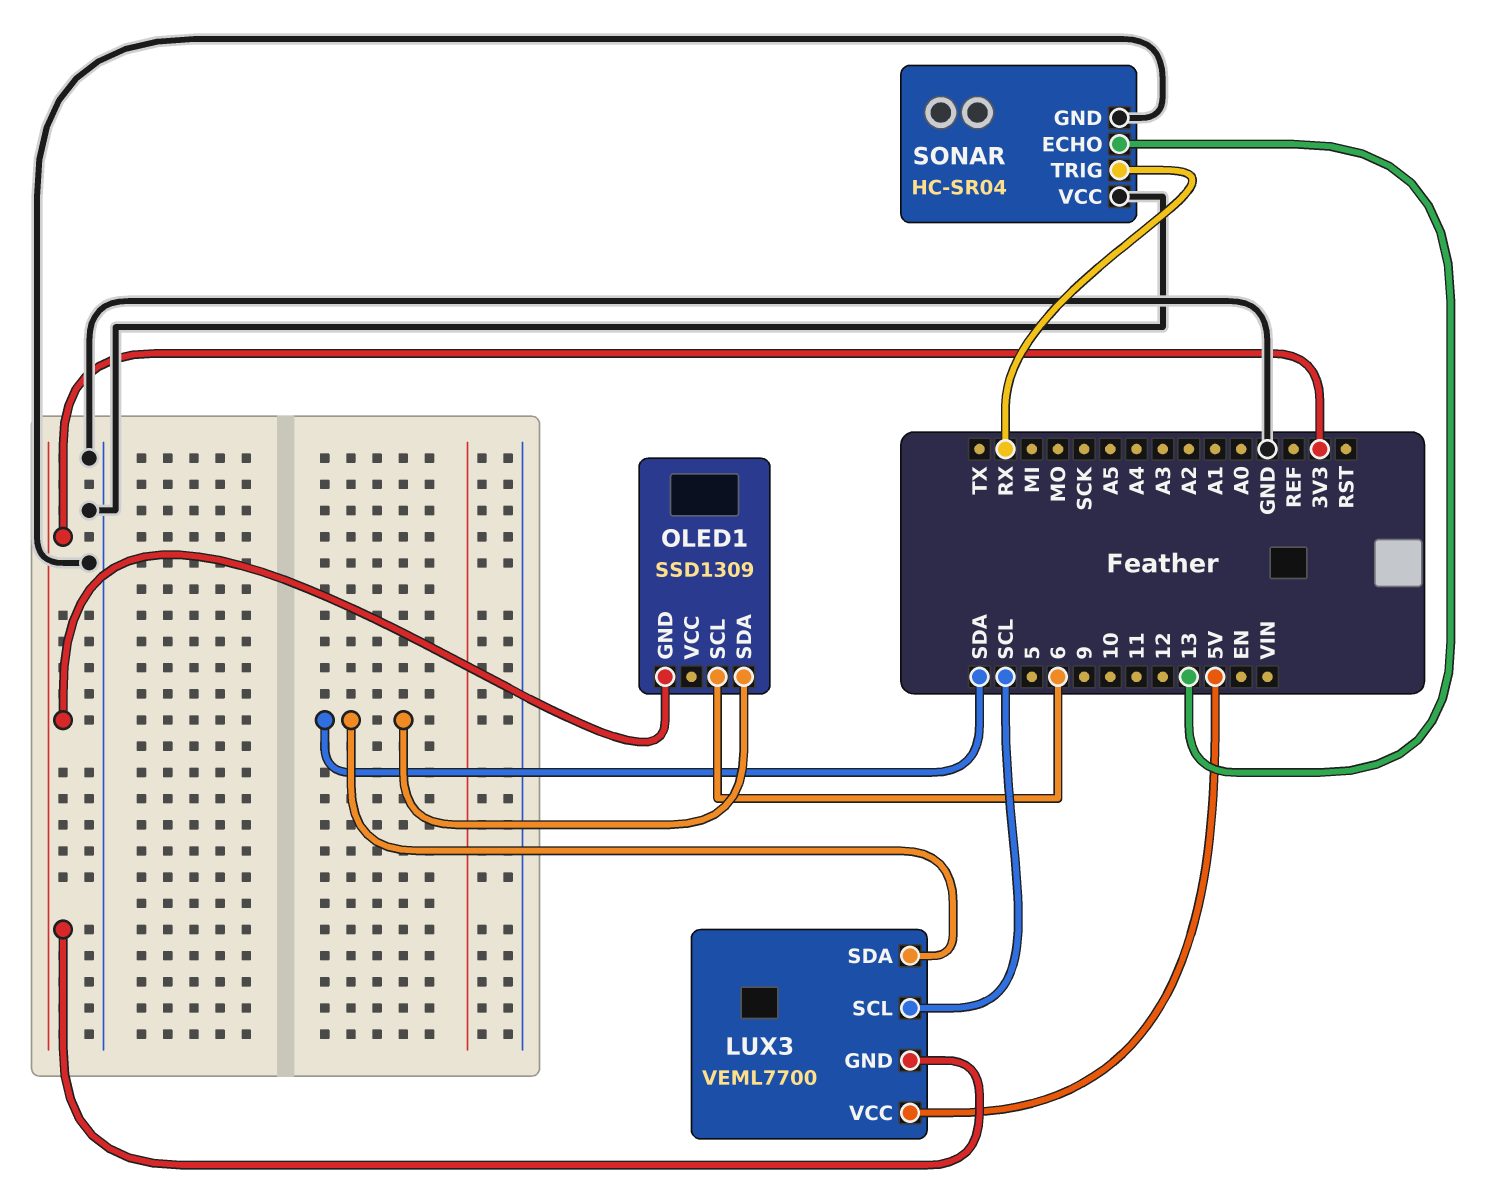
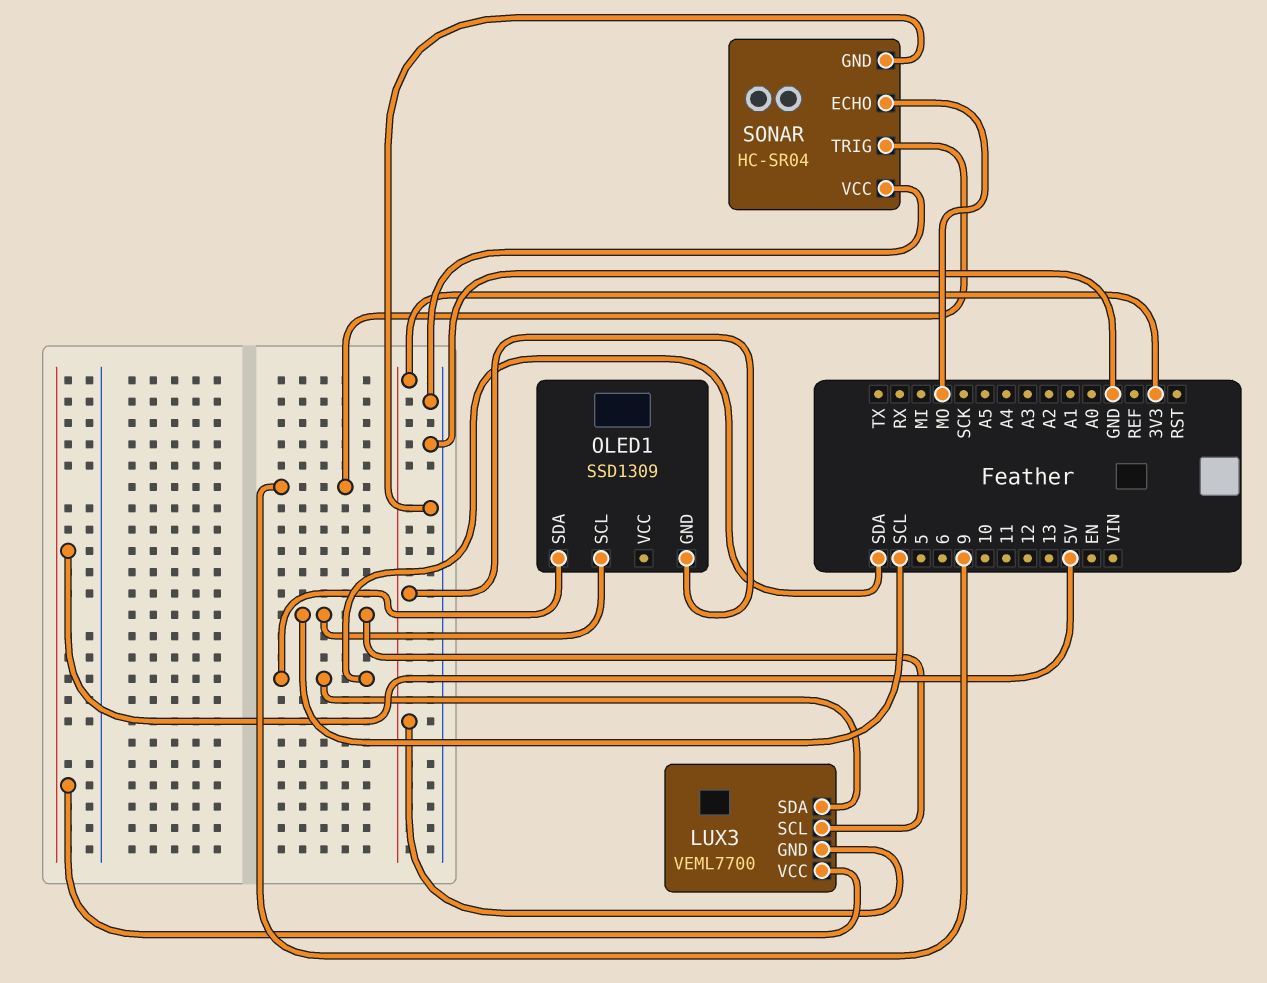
OLED1 pin SCL: 6 -> SCL
SONAR pin ECHO: 13 -> MO
SONAR pin TRIG: RX -> 9

